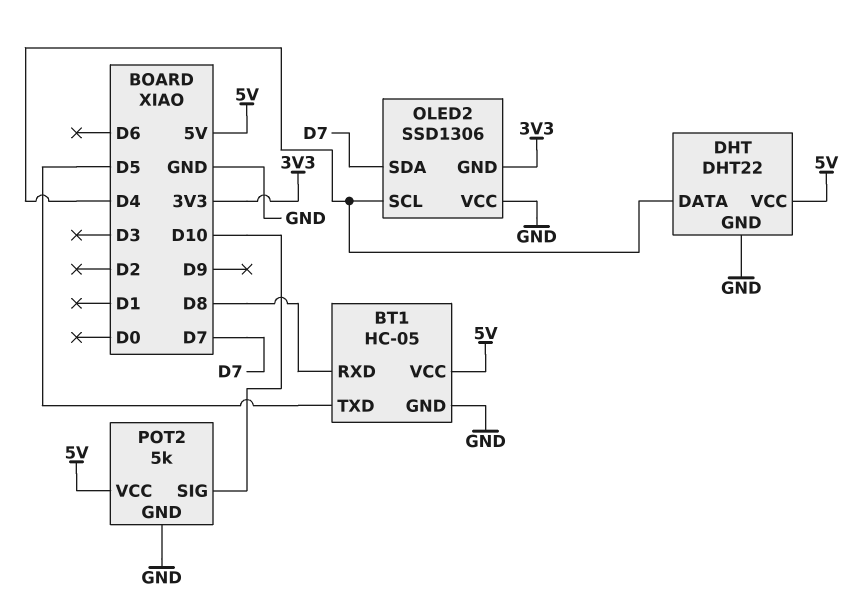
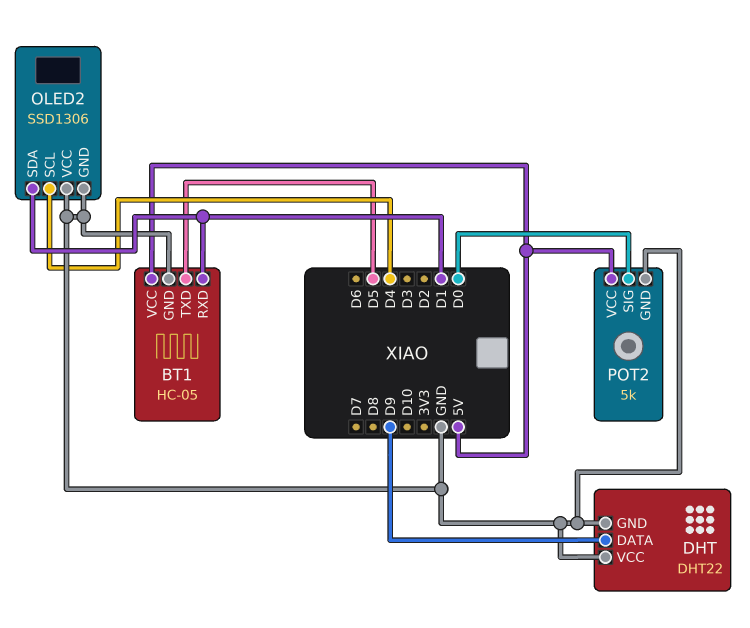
BT1 pin RXD: D8 -> D1
DHT pin DATA: D4 -> D9
DHT pin VCC: 5V -> GND
OLED2 pin GND: 3V3 -> GND
OLED2 pin SDA: D7 -> D1
POT2 pin SIG: D10 -> D0

